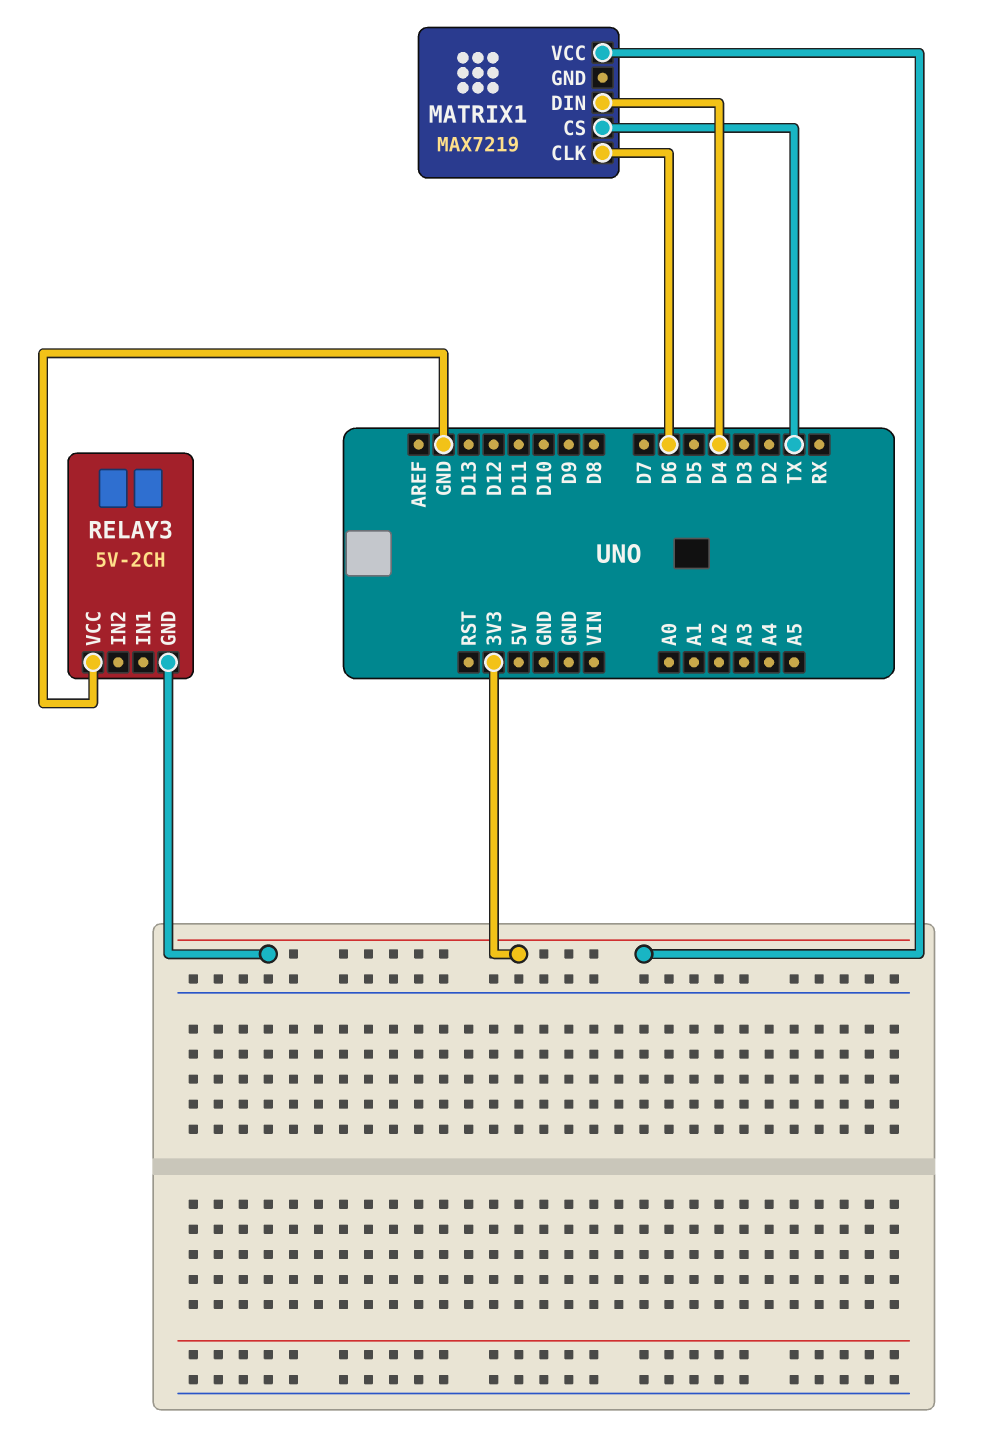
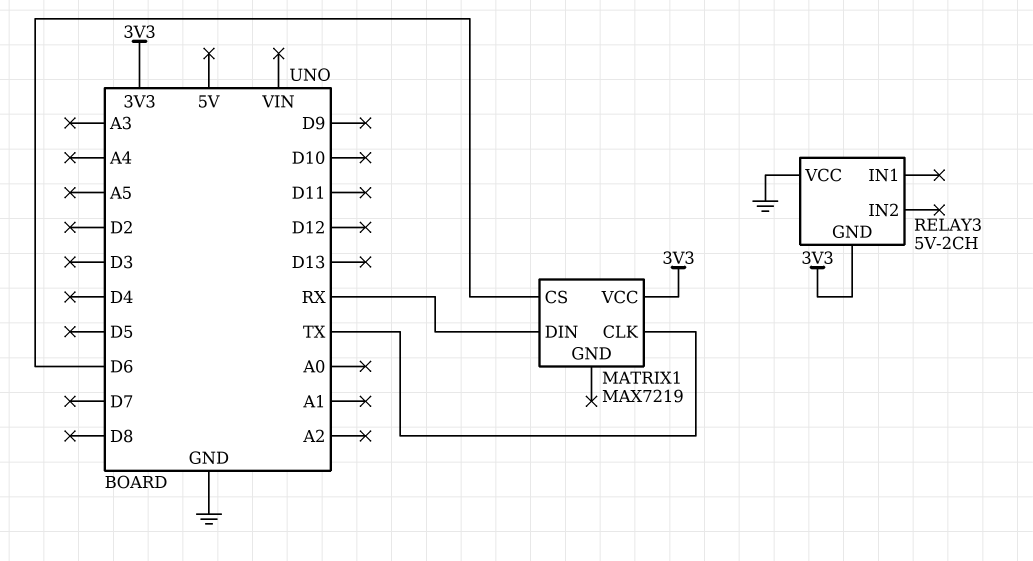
MATRIX1 pin CLK: D6 -> TX
MATRIX1 pin CS: TX -> D6
MATRIX1 pin DIN: D4 -> RX

